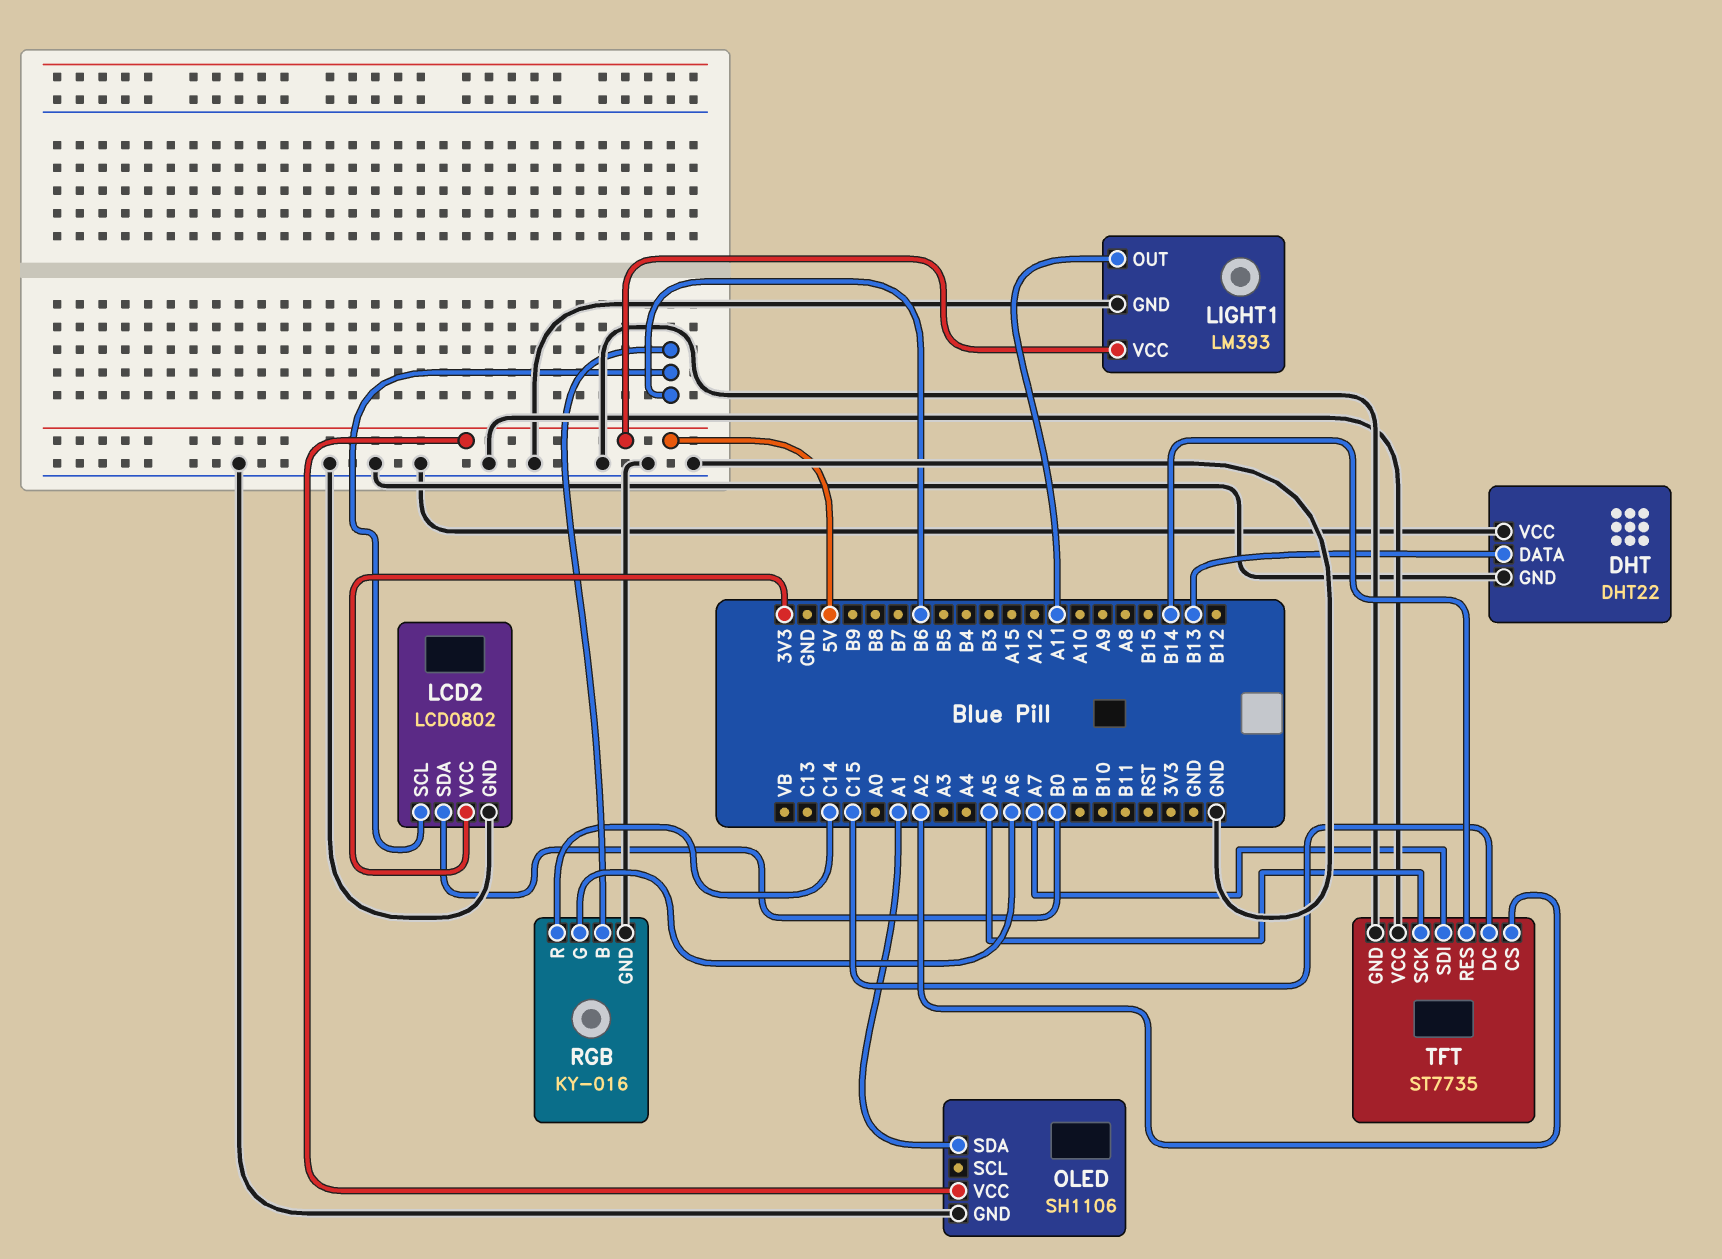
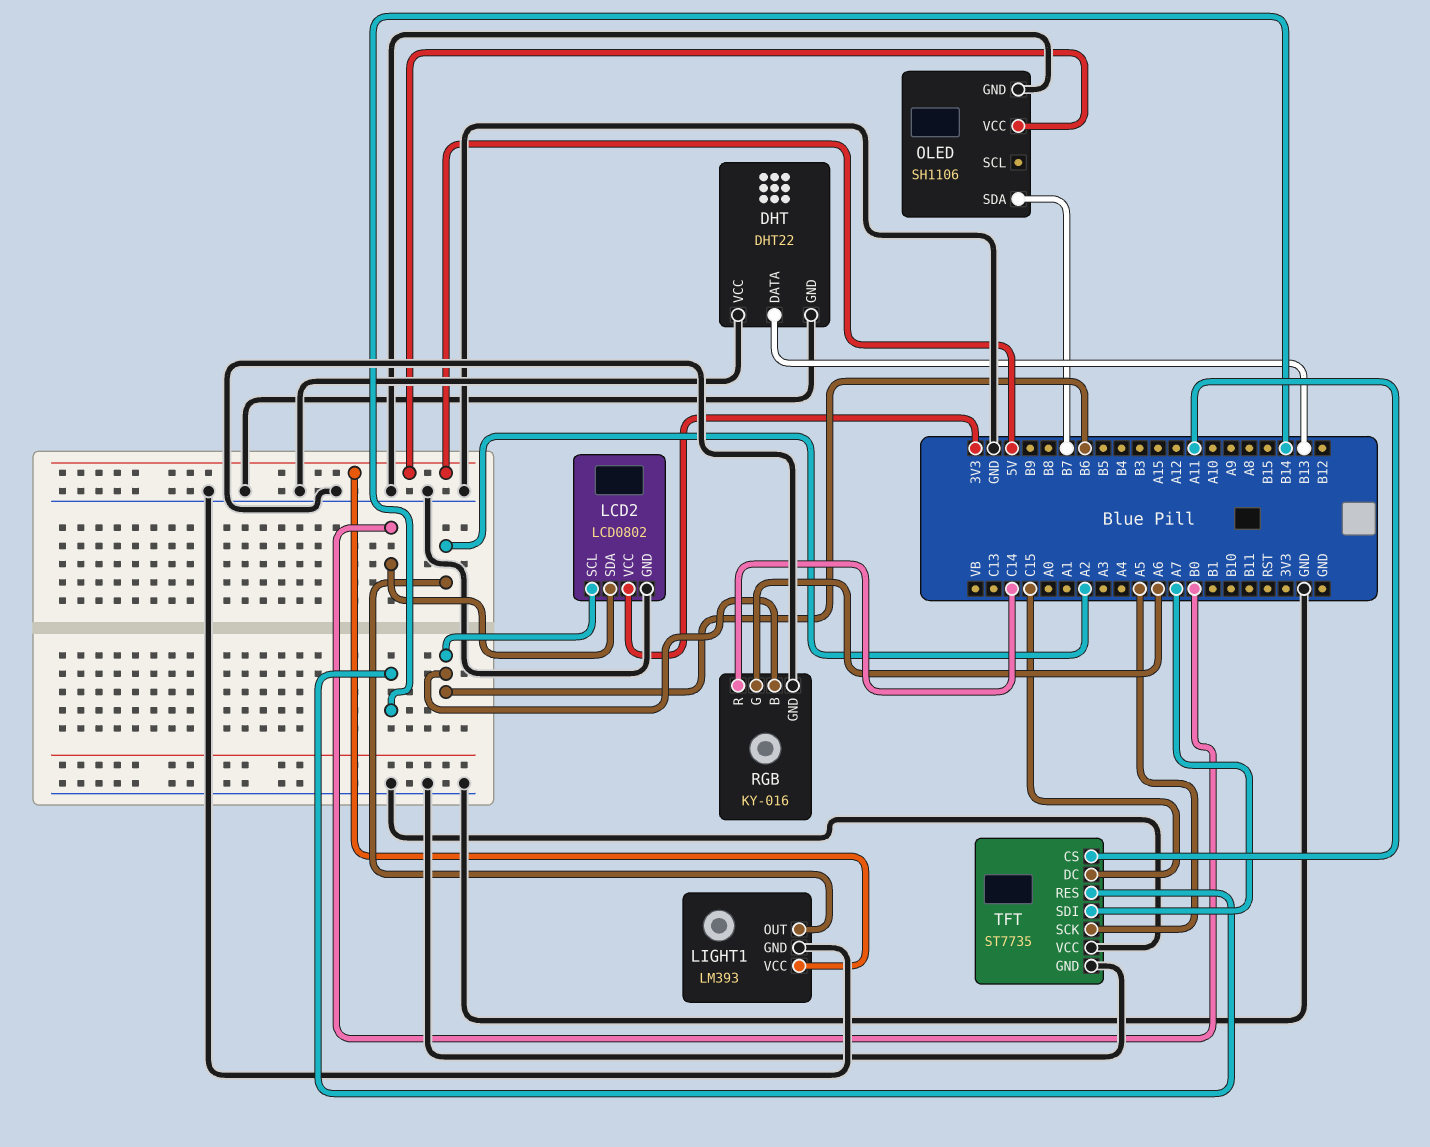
LIGHT1 pin OUT: A11 -> A2
OLED pin SDA: A1 -> B7
TFT pin CS: A2 -> A11

